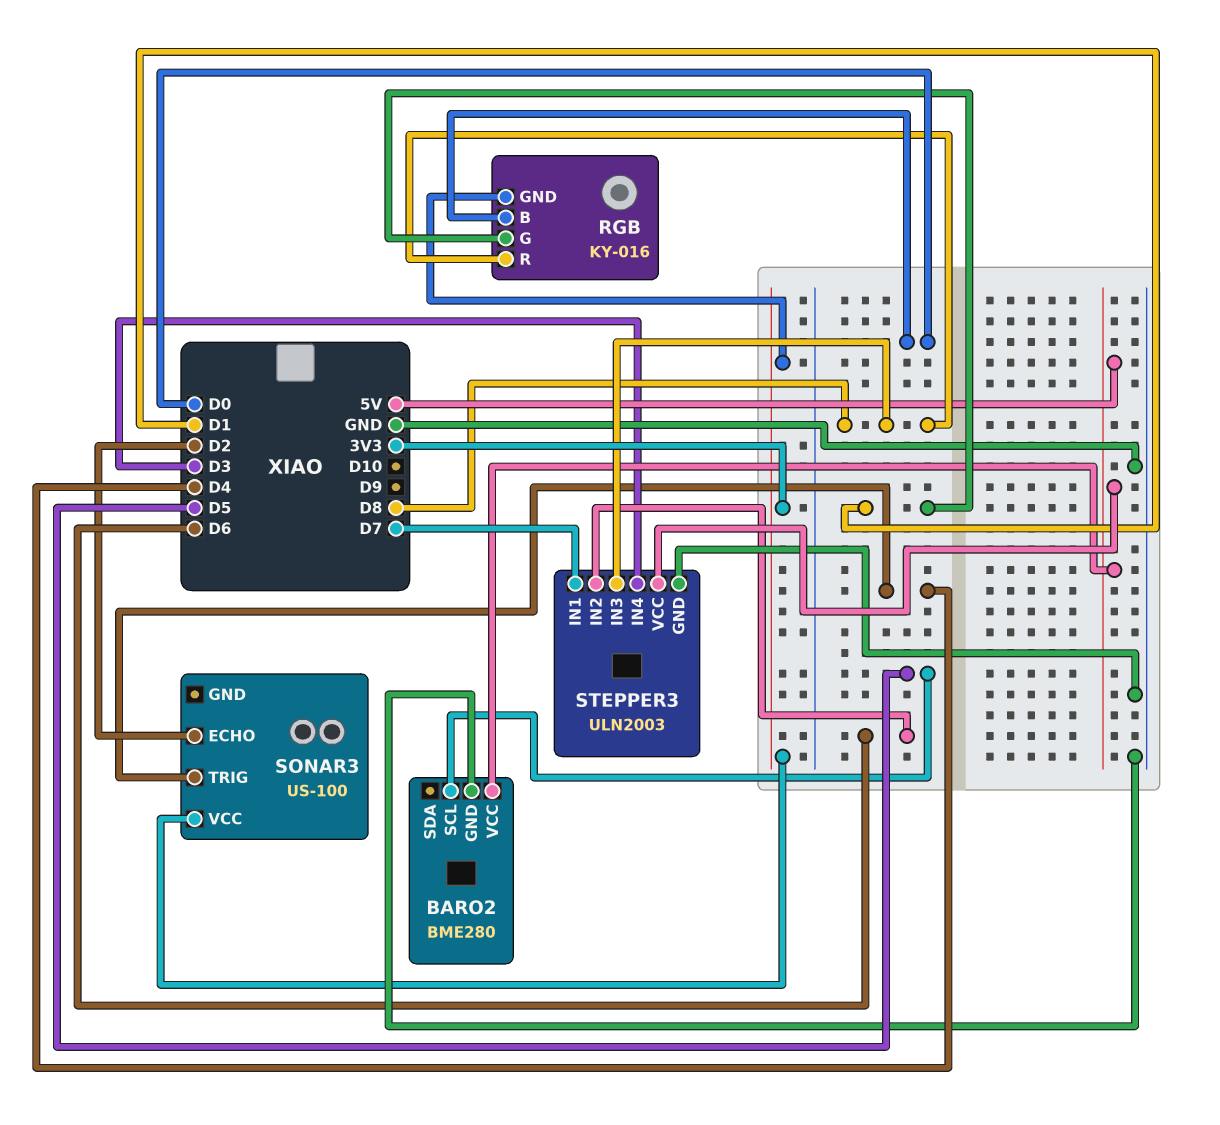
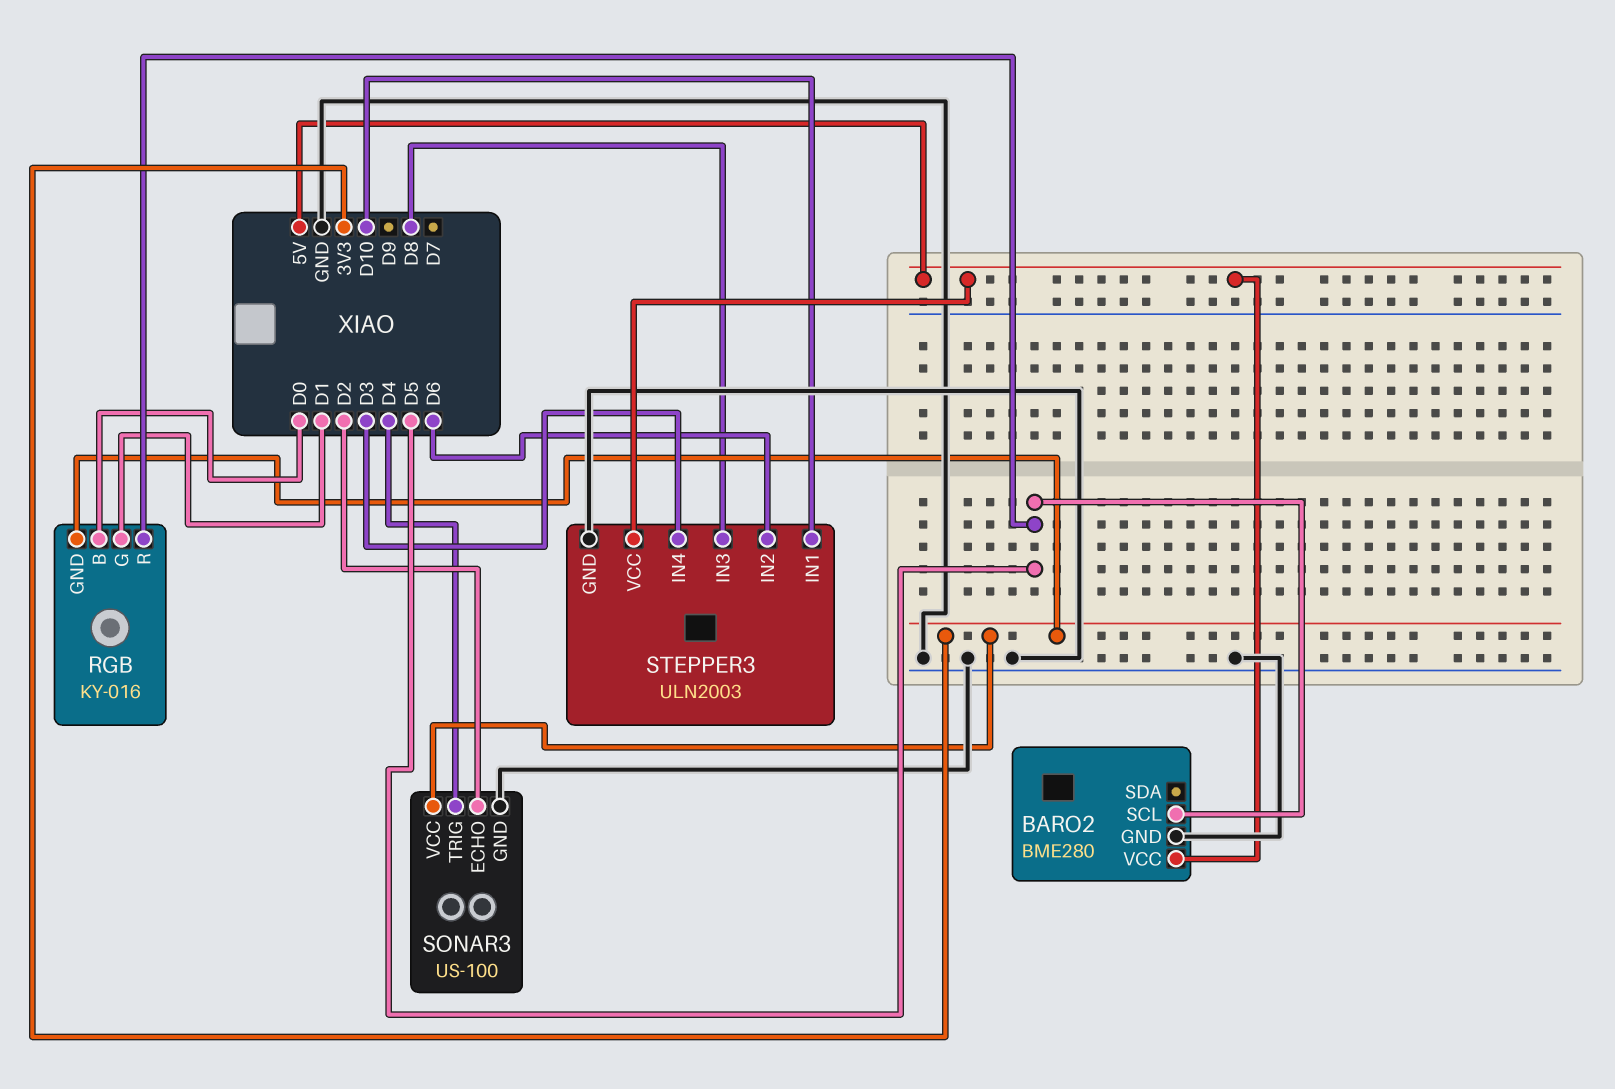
RGB pin R: D8 -> D5
SONAR3 pin GND: none -> GND
STEPPER3 pin IN1: D7 -> D10

